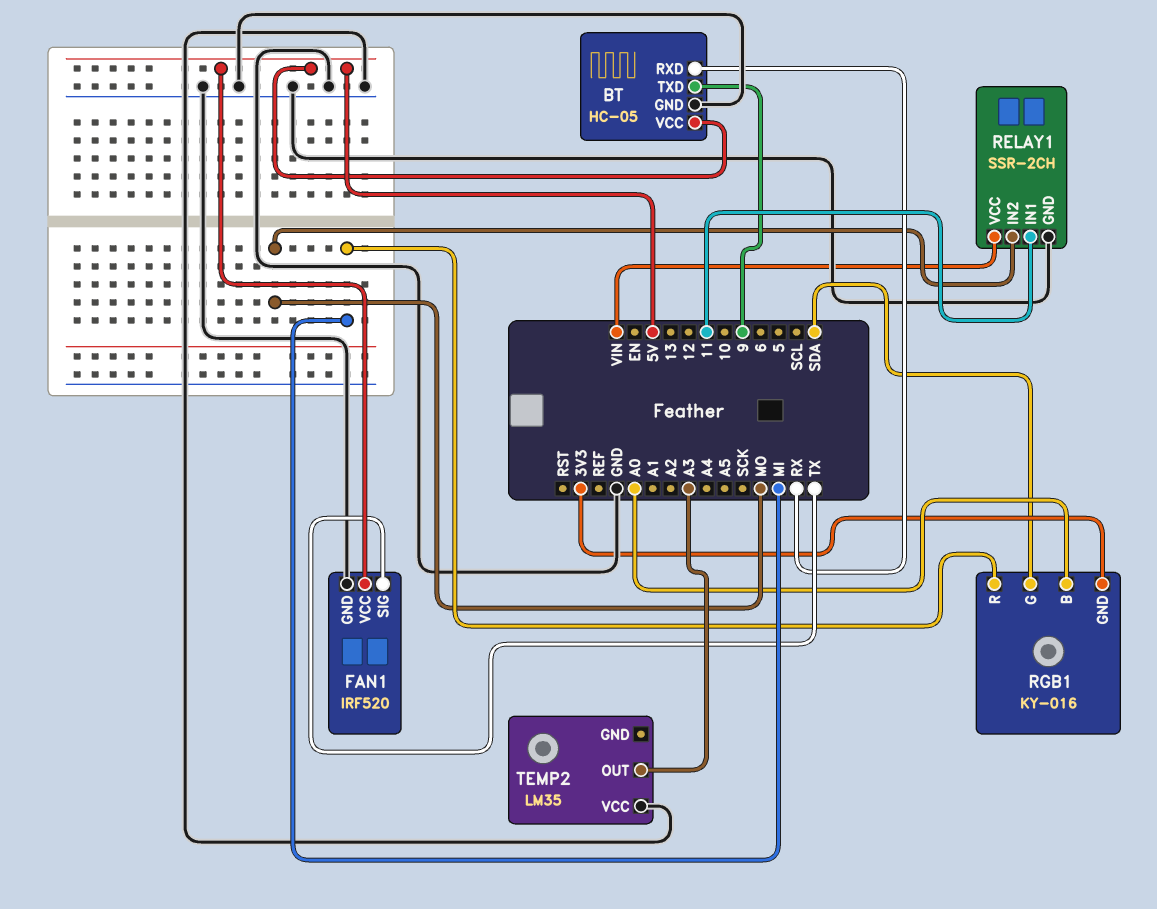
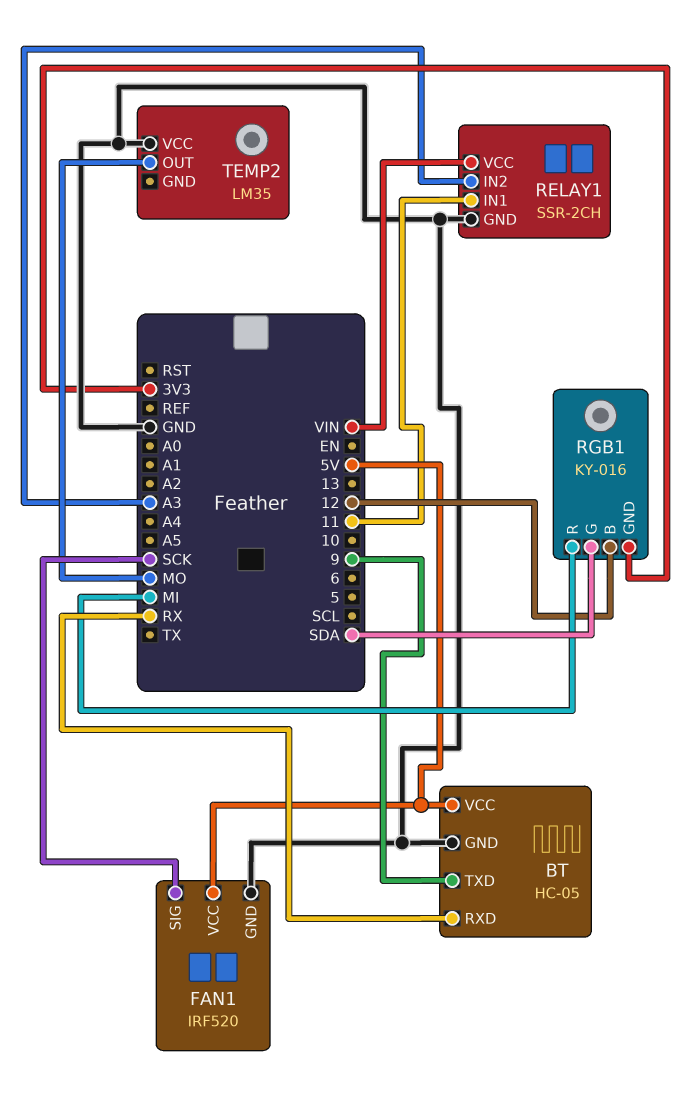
FAN1 pin SIG: TX -> SCK
RELAY1 pin IN2: MO -> A3
RGB1 pin B: A0 -> 12
TEMP2 pin OUT: A3 -> MO

